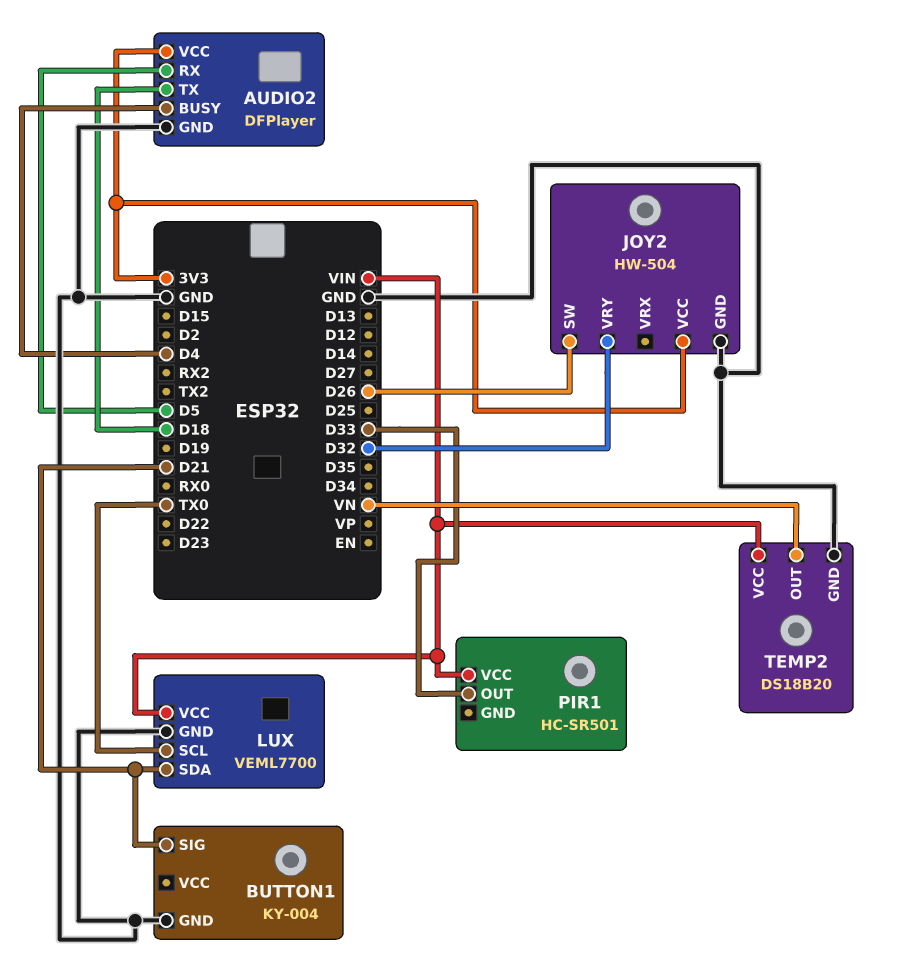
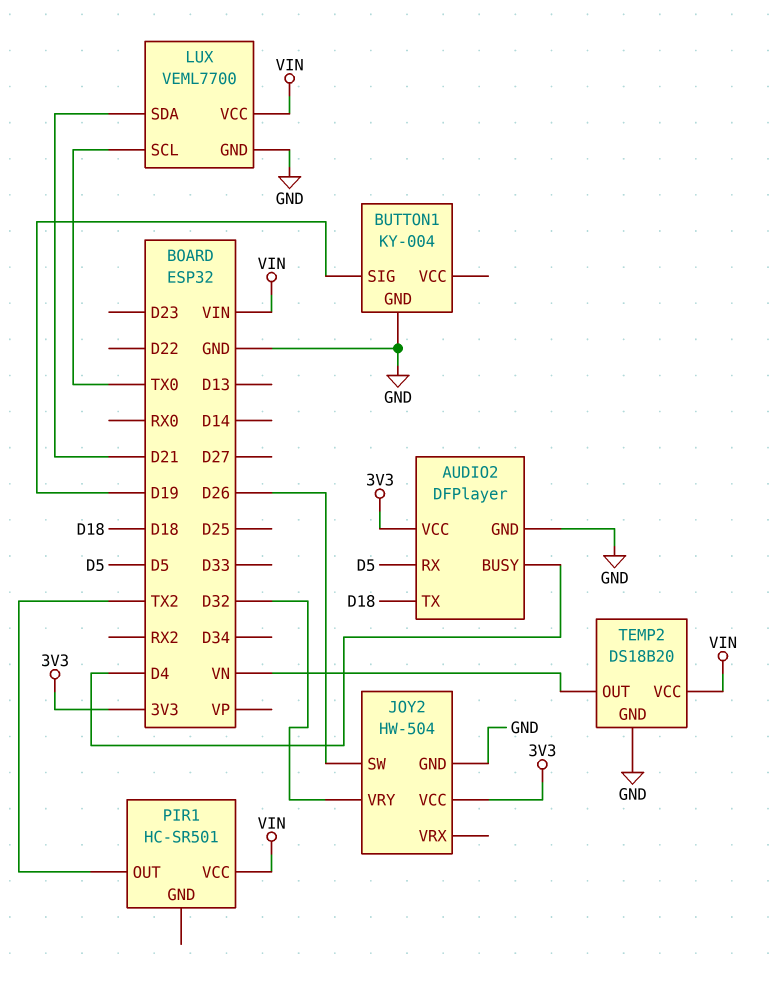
BUTTON1 pin SIG: D21 -> D19
PIR1 pin OUT: D33 -> TX2

